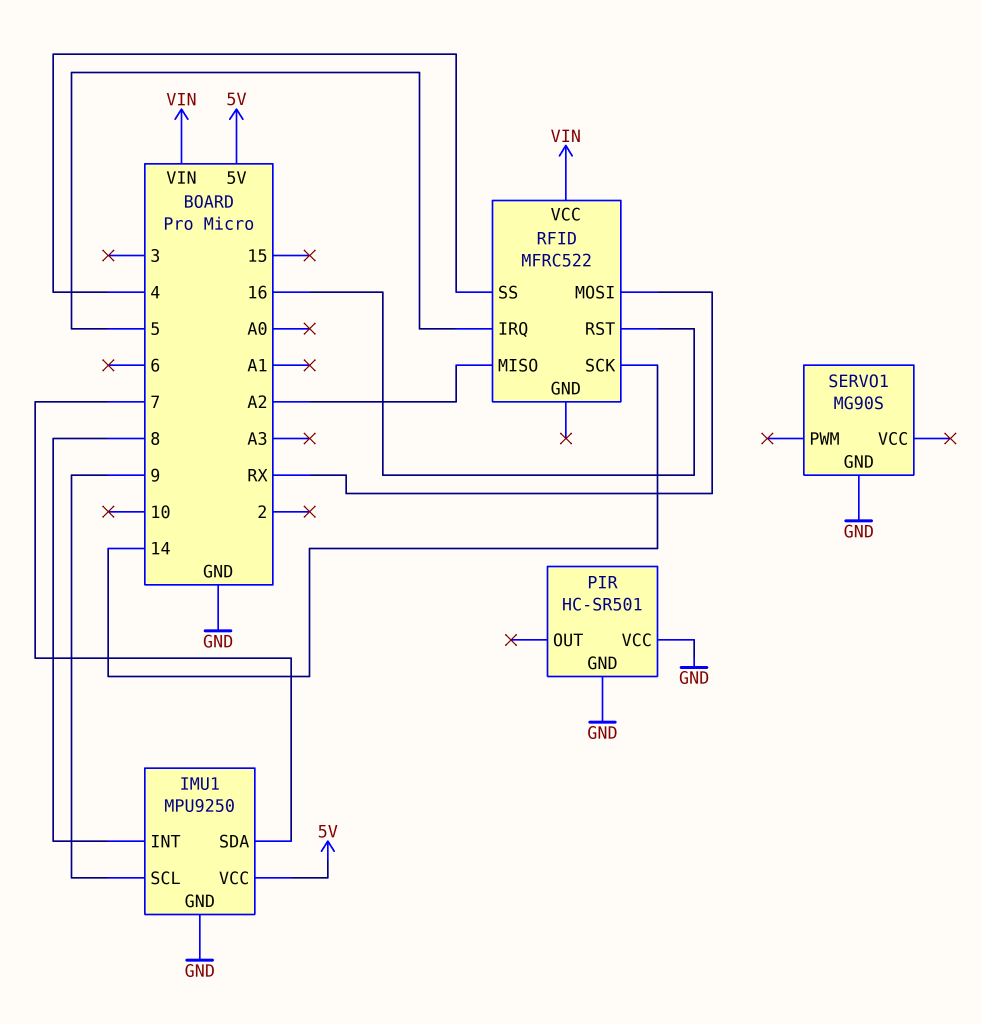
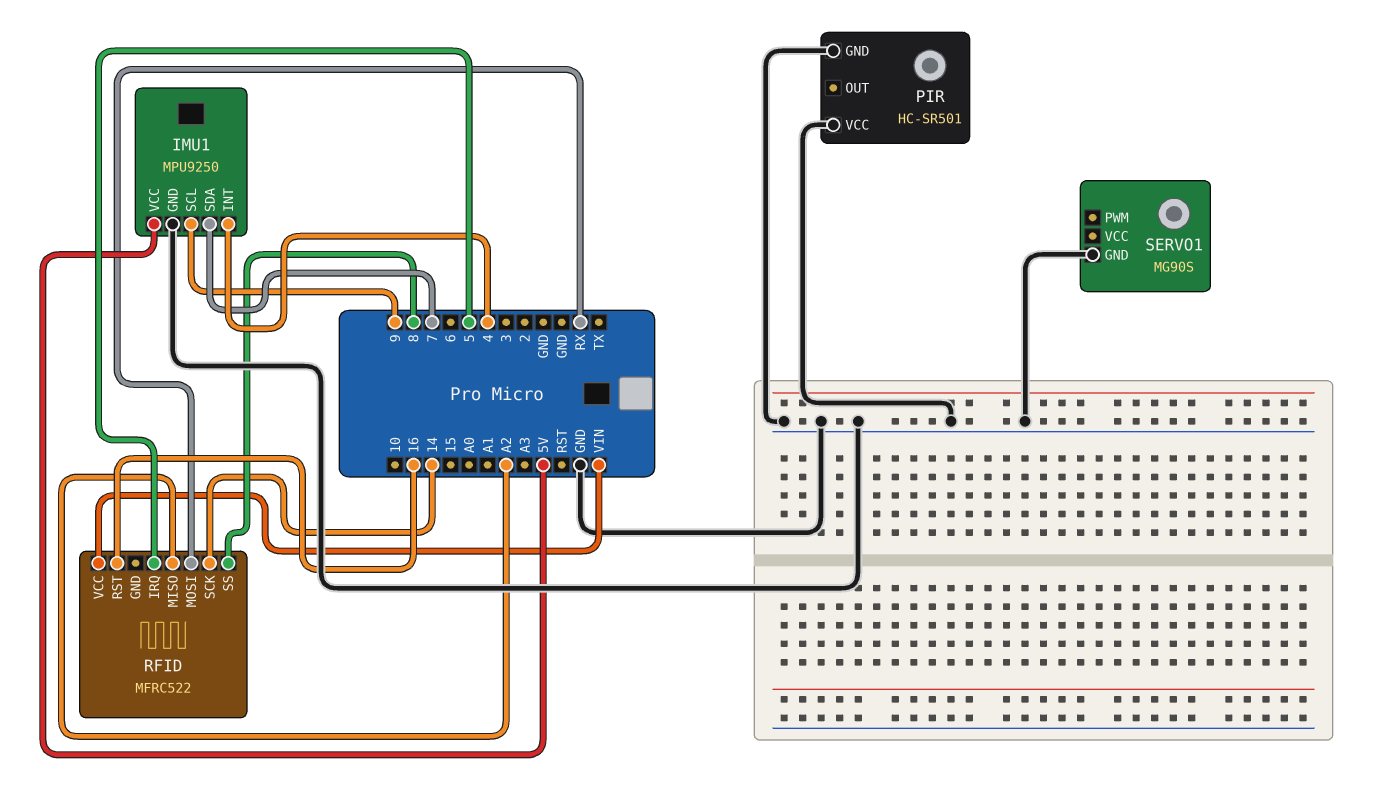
IMU1 pin INT: 8 -> 4
RFID pin SS: 4 -> 8

